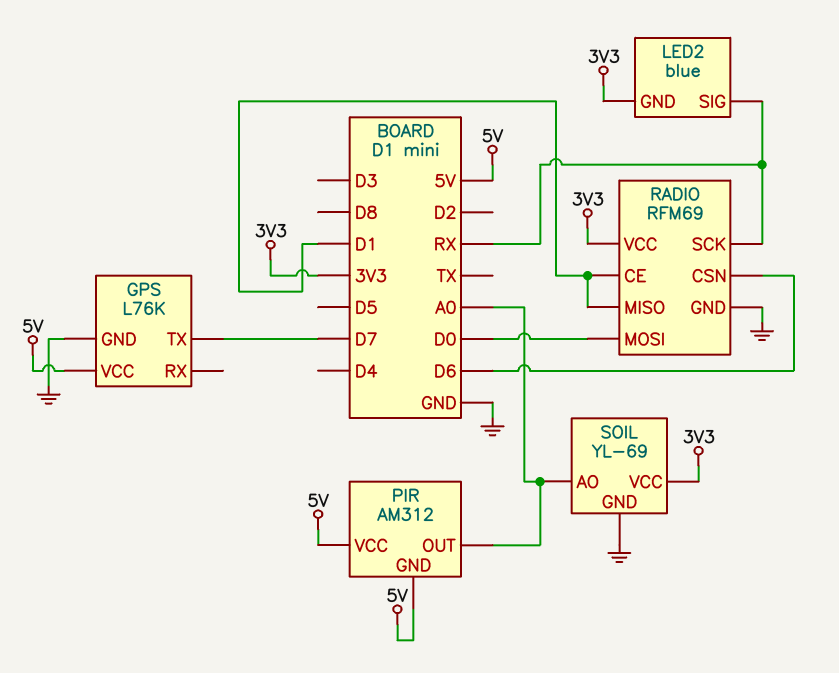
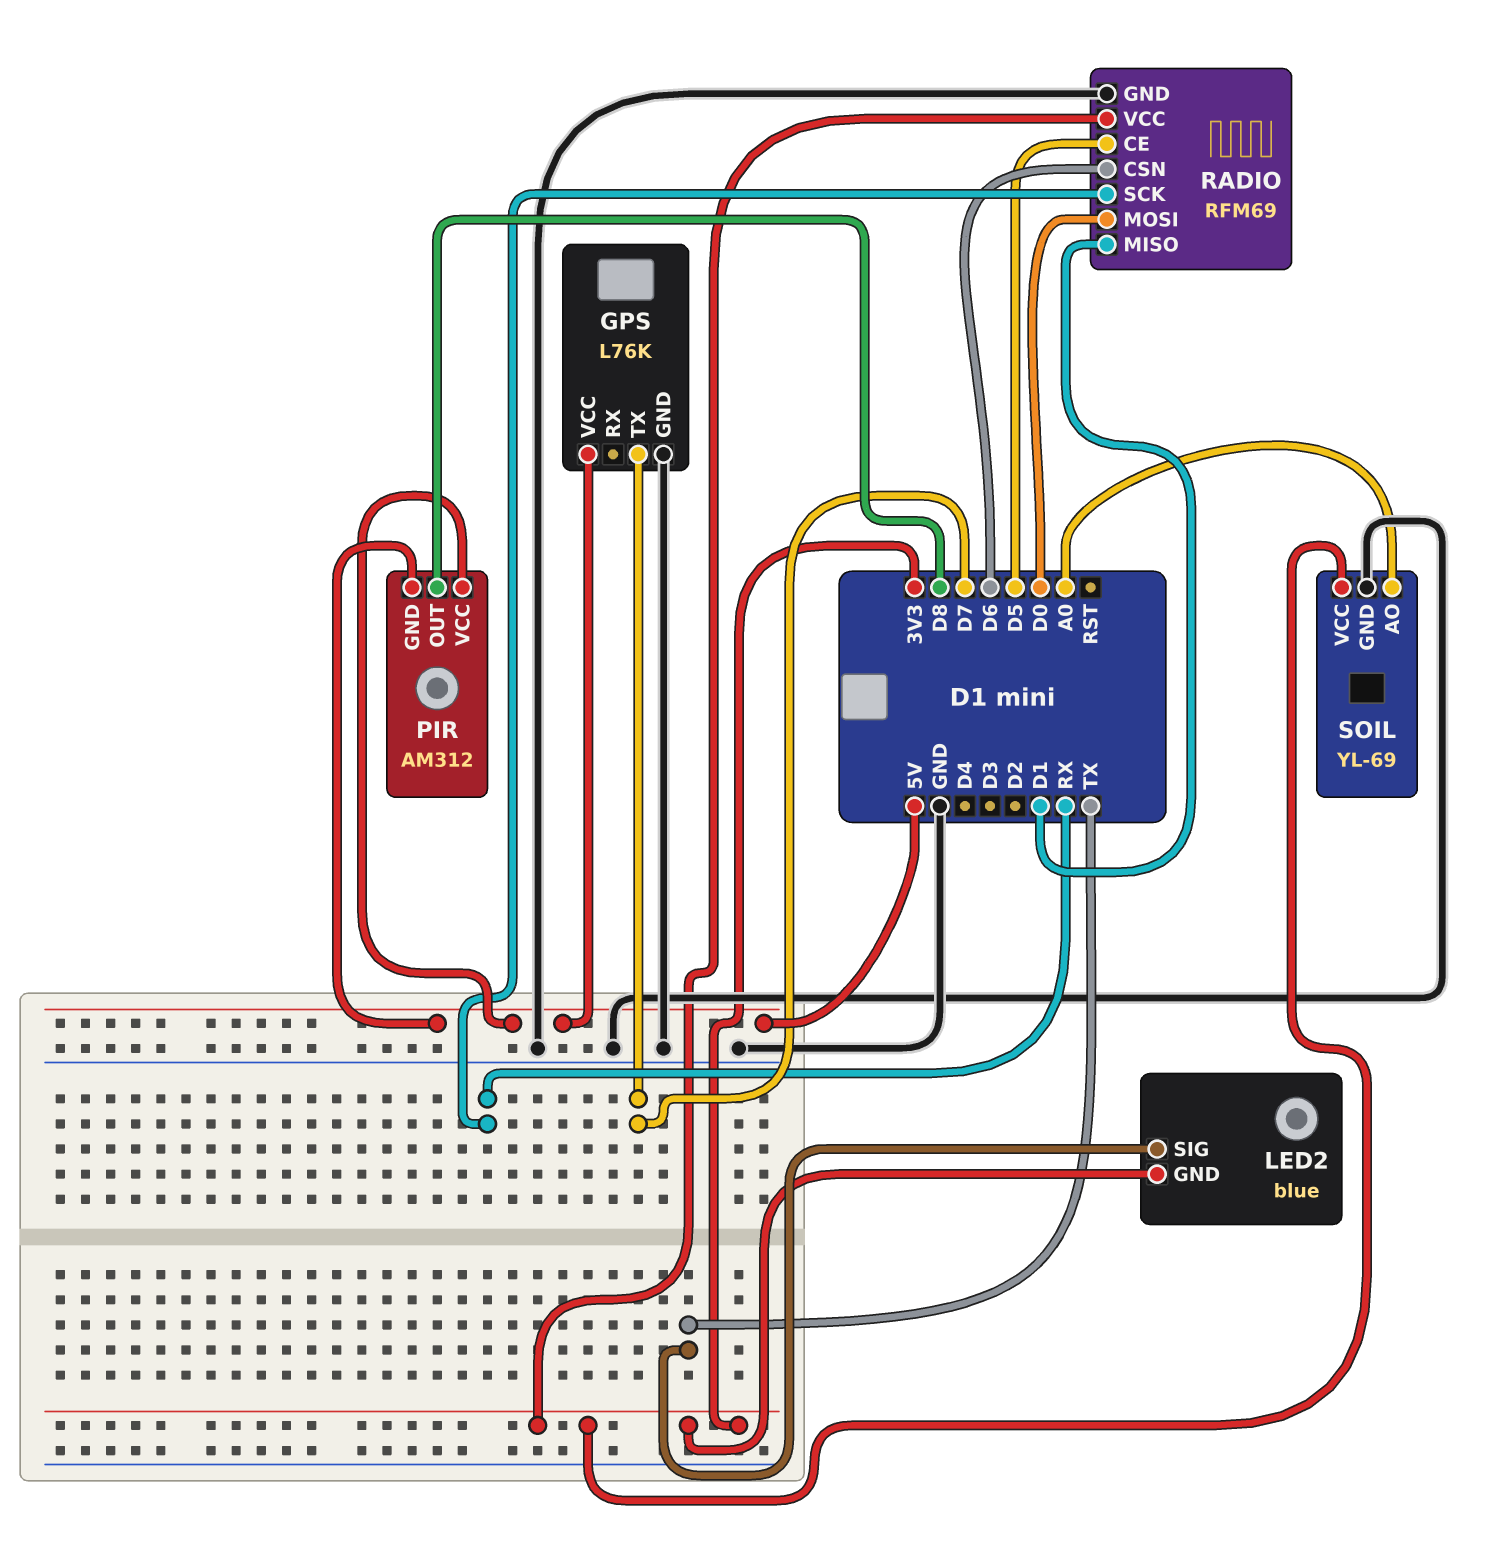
LED2 pin SIG: RX -> TX
PIR pin OUT: A0 -> D8
RADIO pin CE: D1 -> D5

